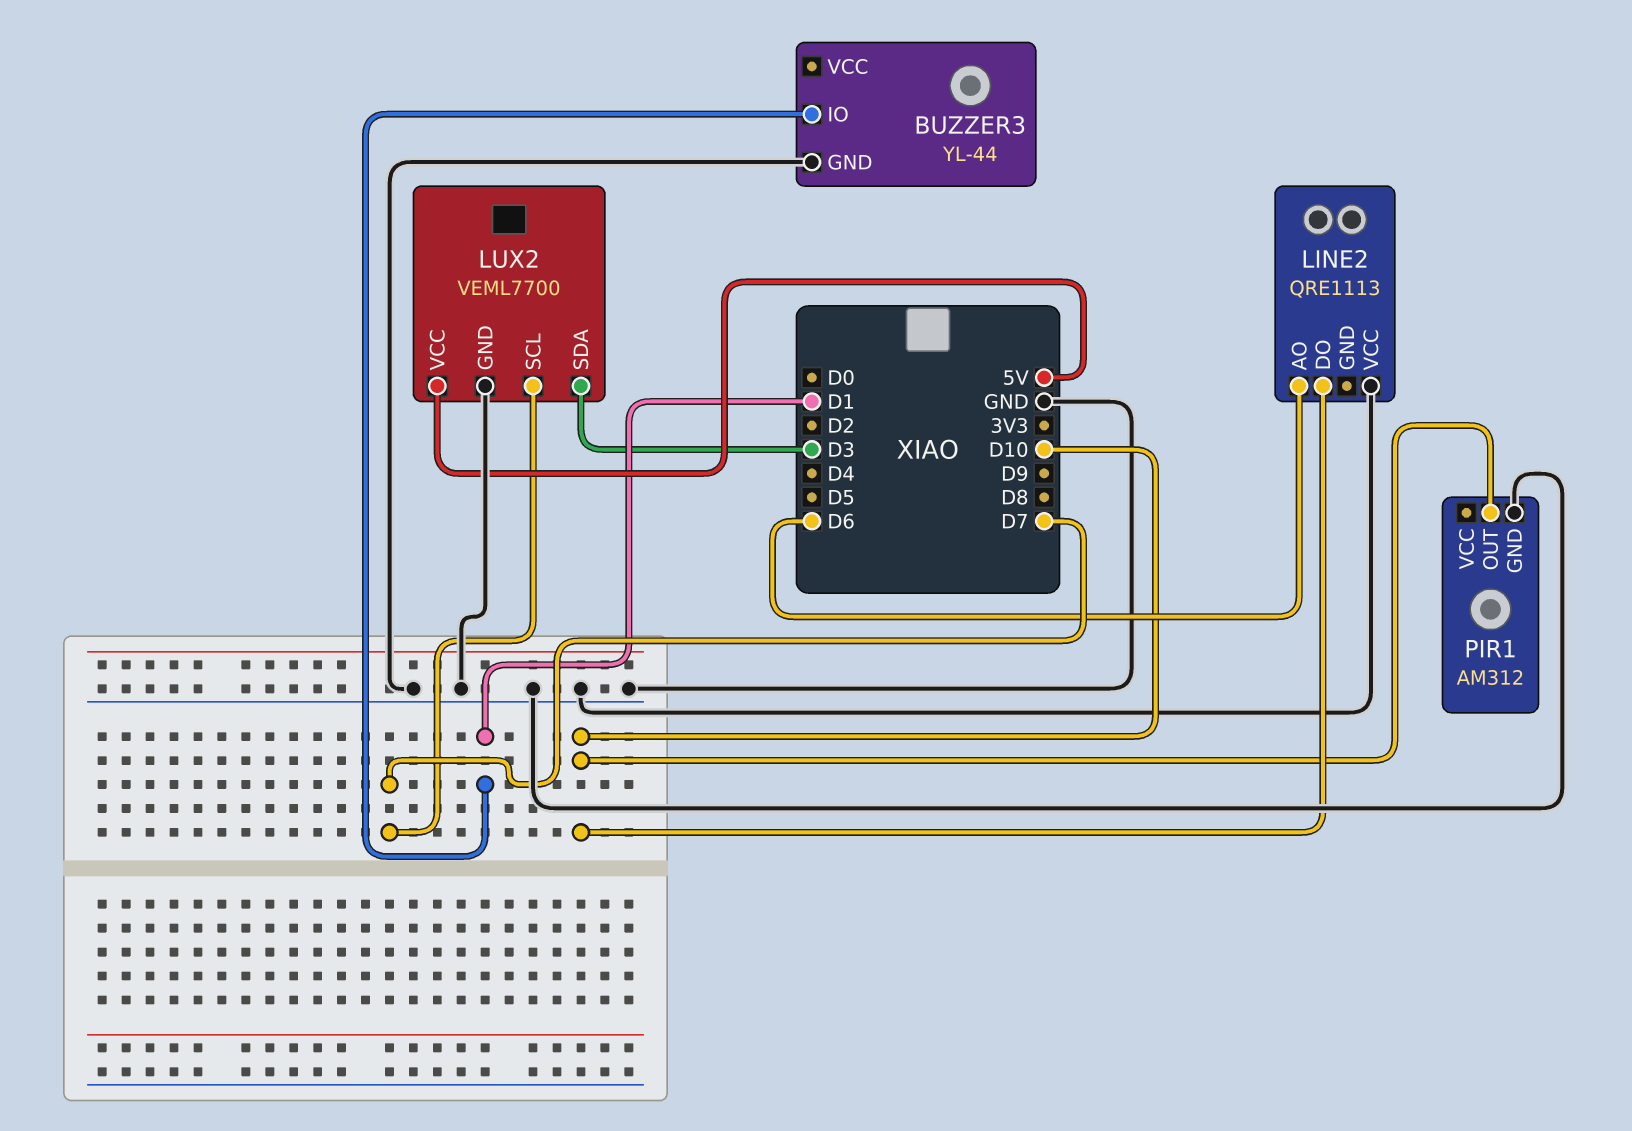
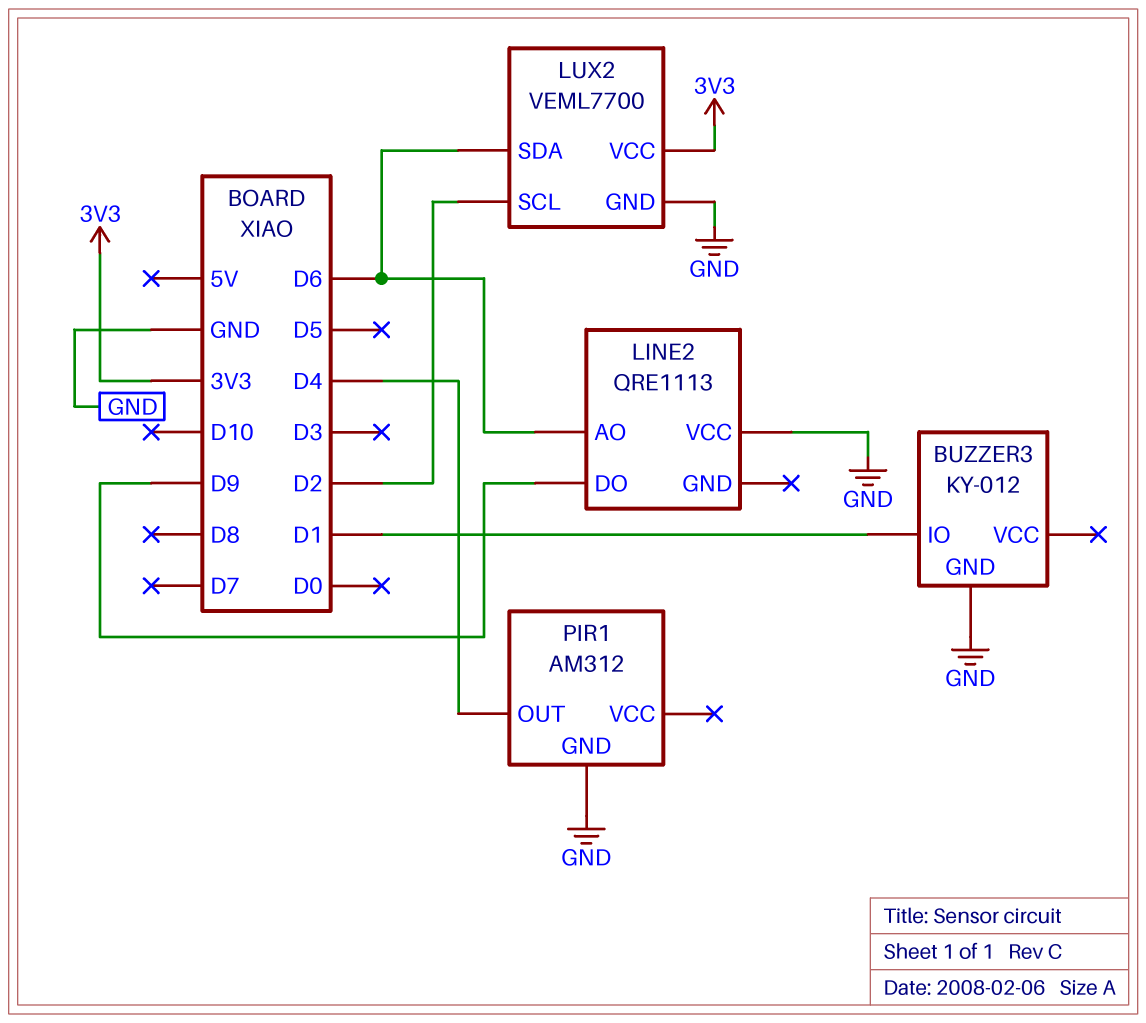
BUZZER3: YL-44 -> KY-012
LINE2 pin DO: D10 -> D9
LUX2 pin SCL: D7 -> D2
LUX2 pin SDA: D3 -> D6
LUX2 pin VCC: 5V -> 3V3
PIR1 pin OUT: D10 -> D4

